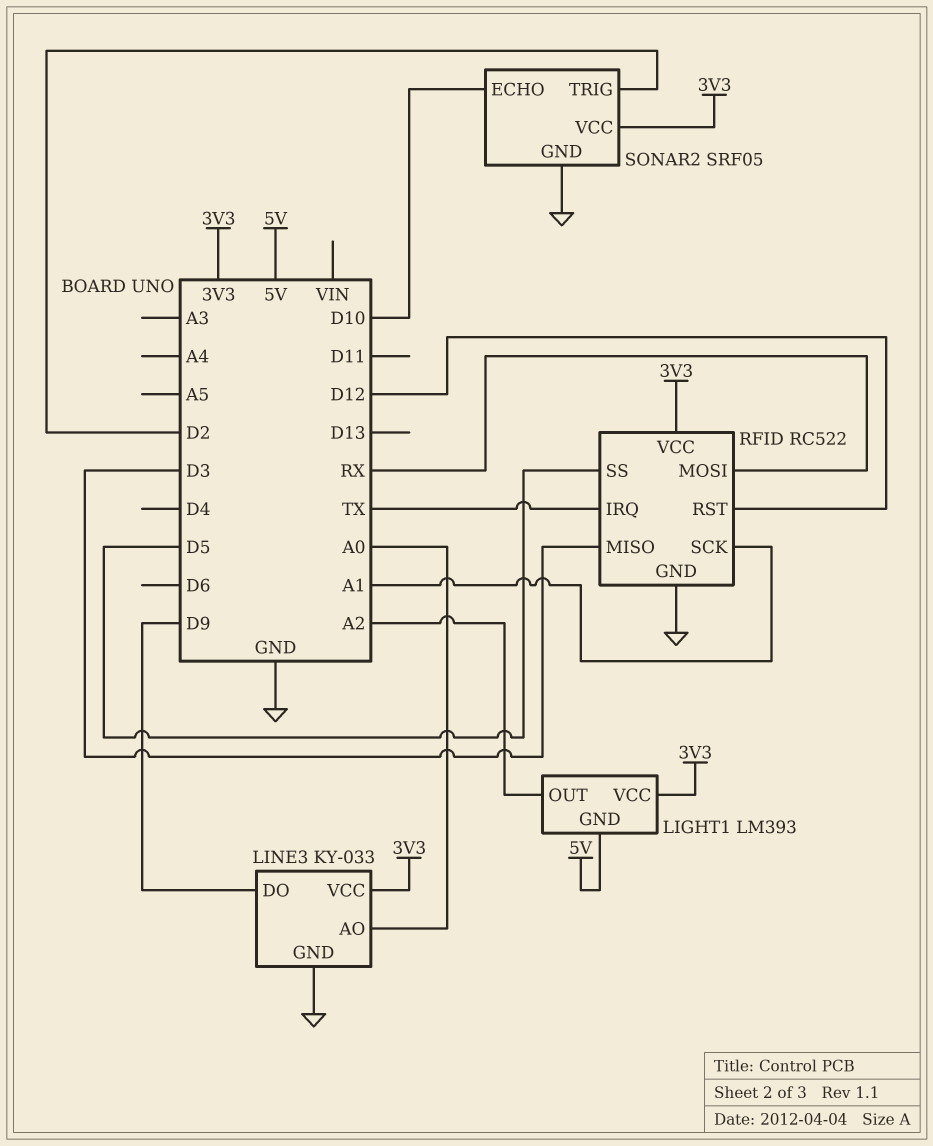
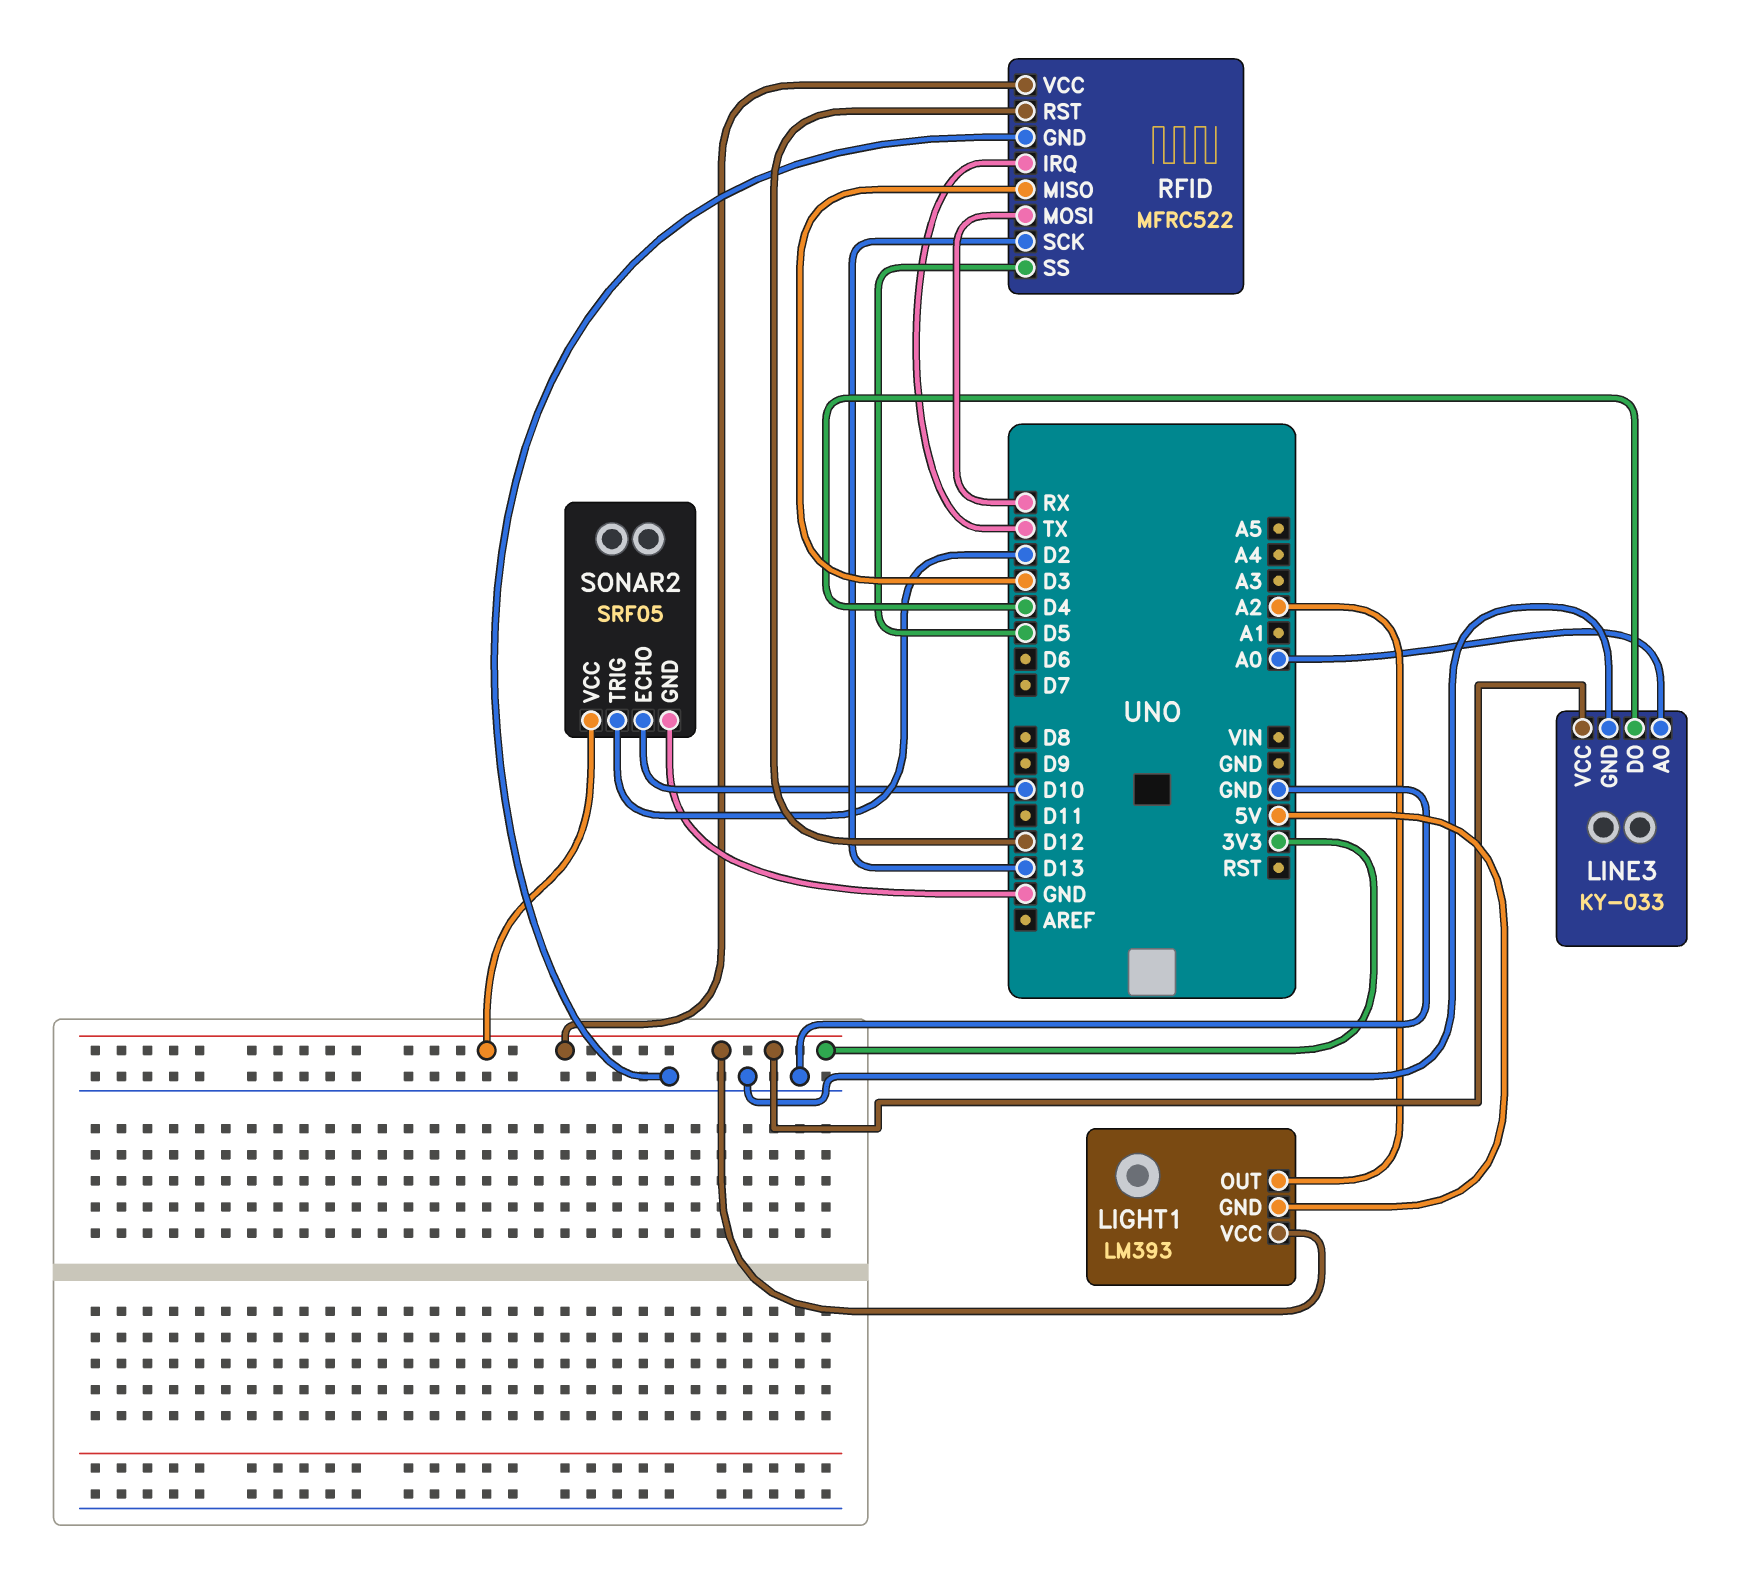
LINE3 pin DO: D9 -> D4
RFID: RC522 -> MFRC522
RFID pin SCK: A1 -> D13

